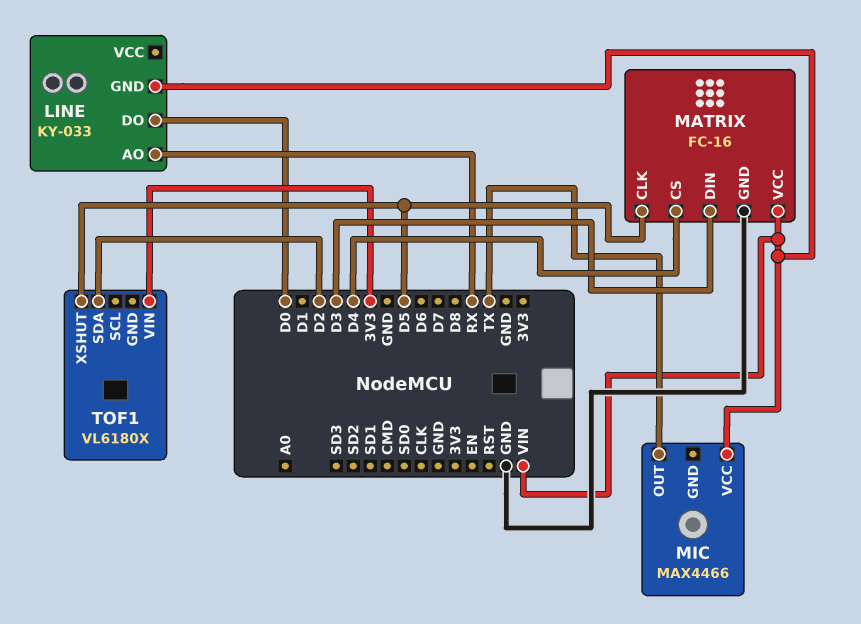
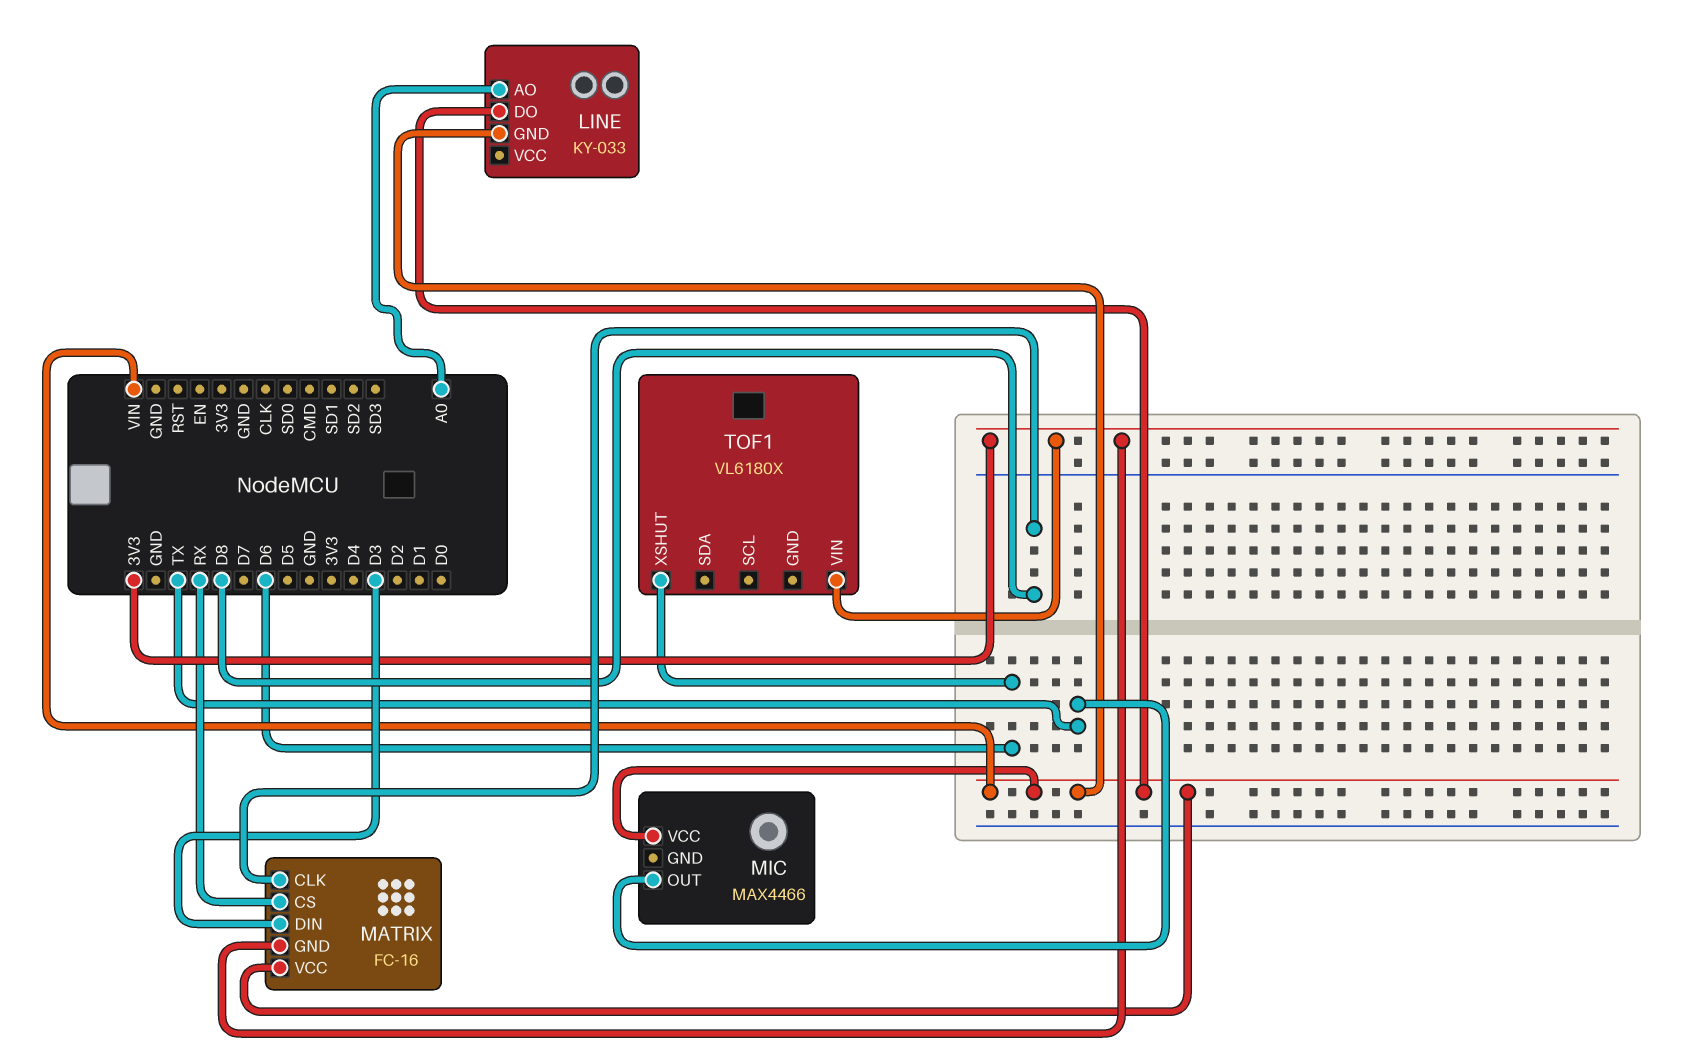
LINE pin AO: RX -> A0
LINE pin DO: D0 -> VIN
MATRIX pin CLK: D5 -> D8
MATRIX pin CS: D4 -> RX
MATRIX pin GND: GND -> 3V3
TOF1 pin SDA: D2 -> none
TOF1 pin XSHUT: D5 -> D6

